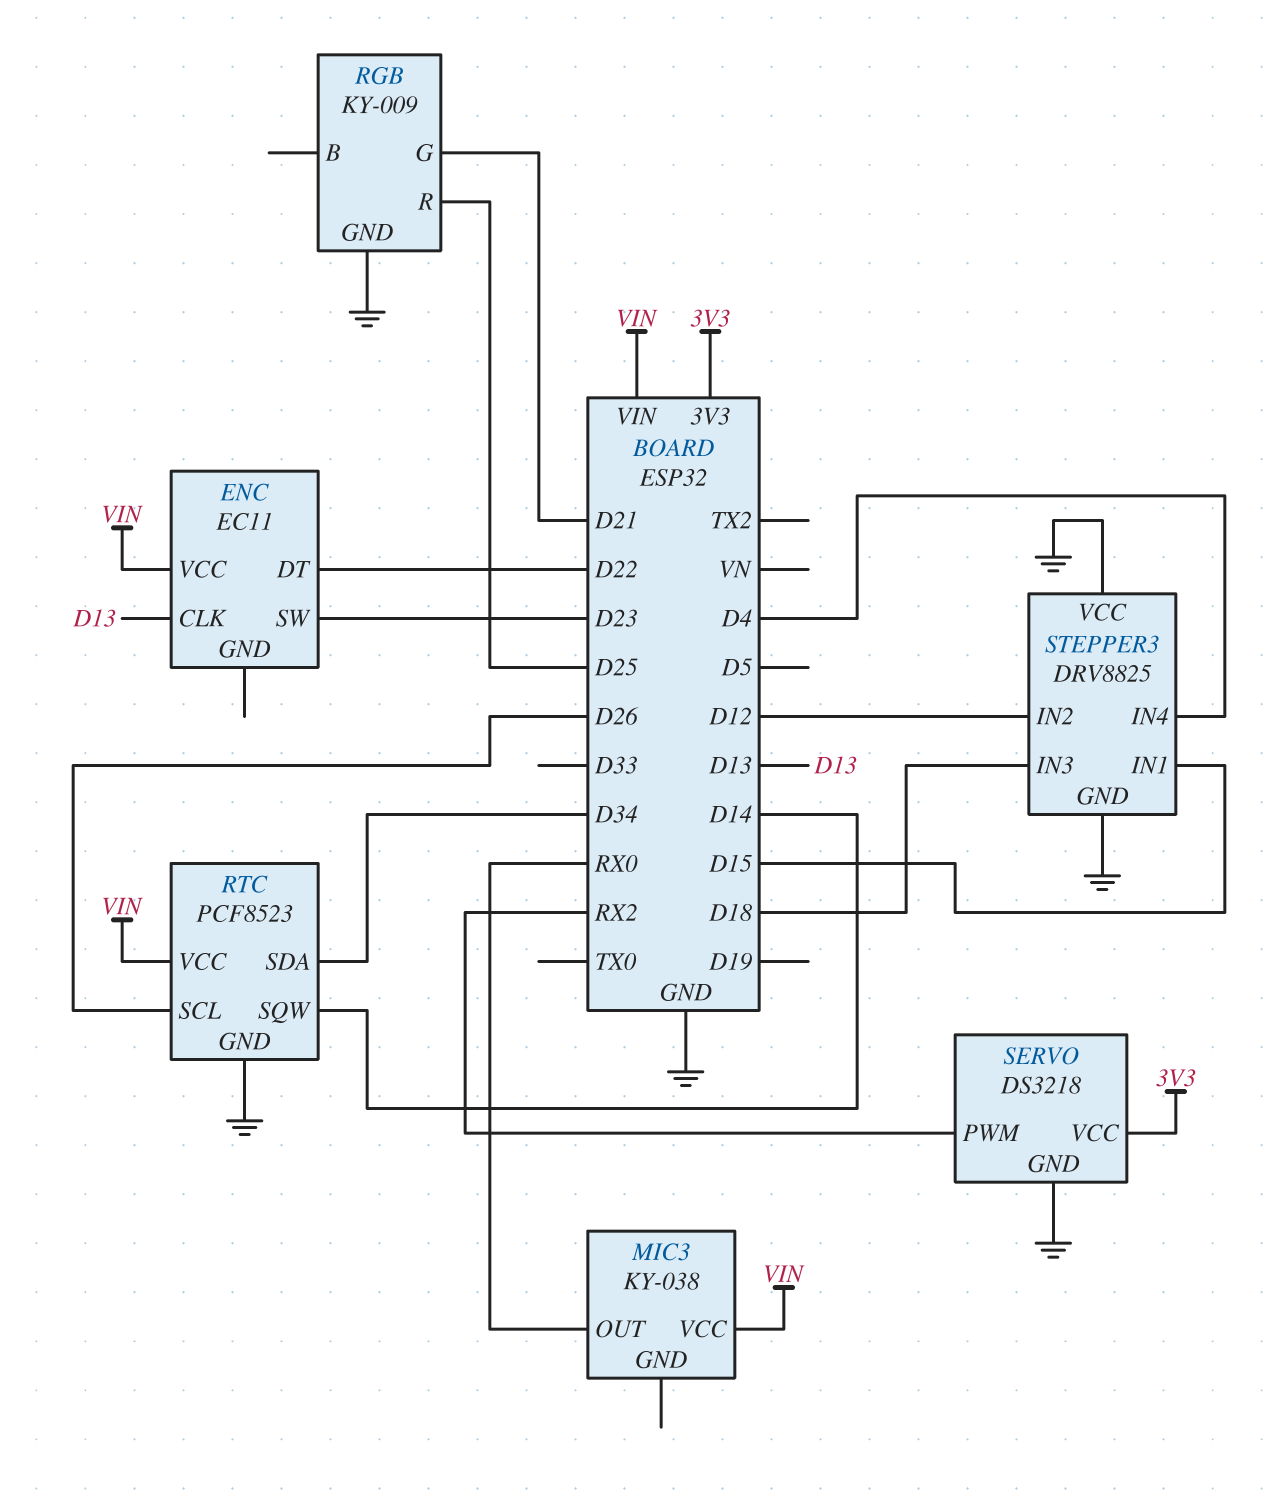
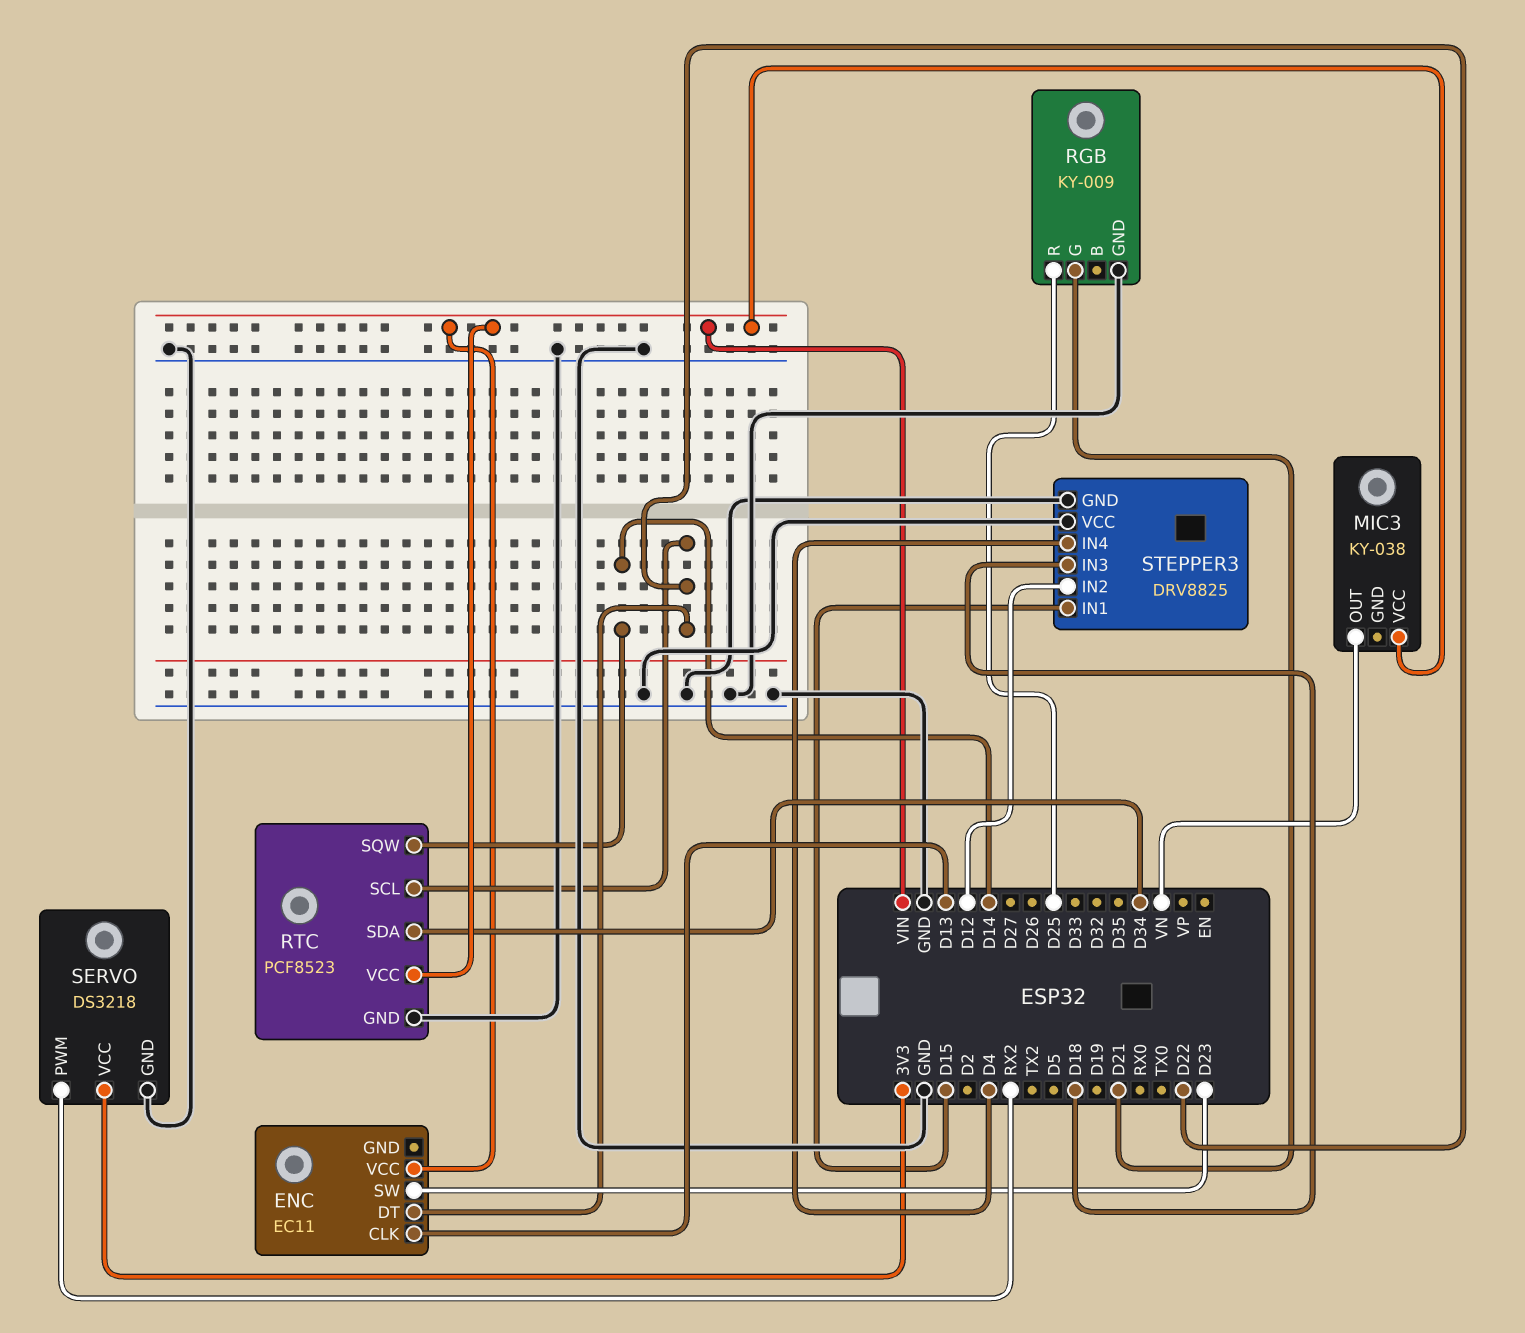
MIC3 pin OUT: RX0 -> VN
RTC pin SCL: D26 -> D22

